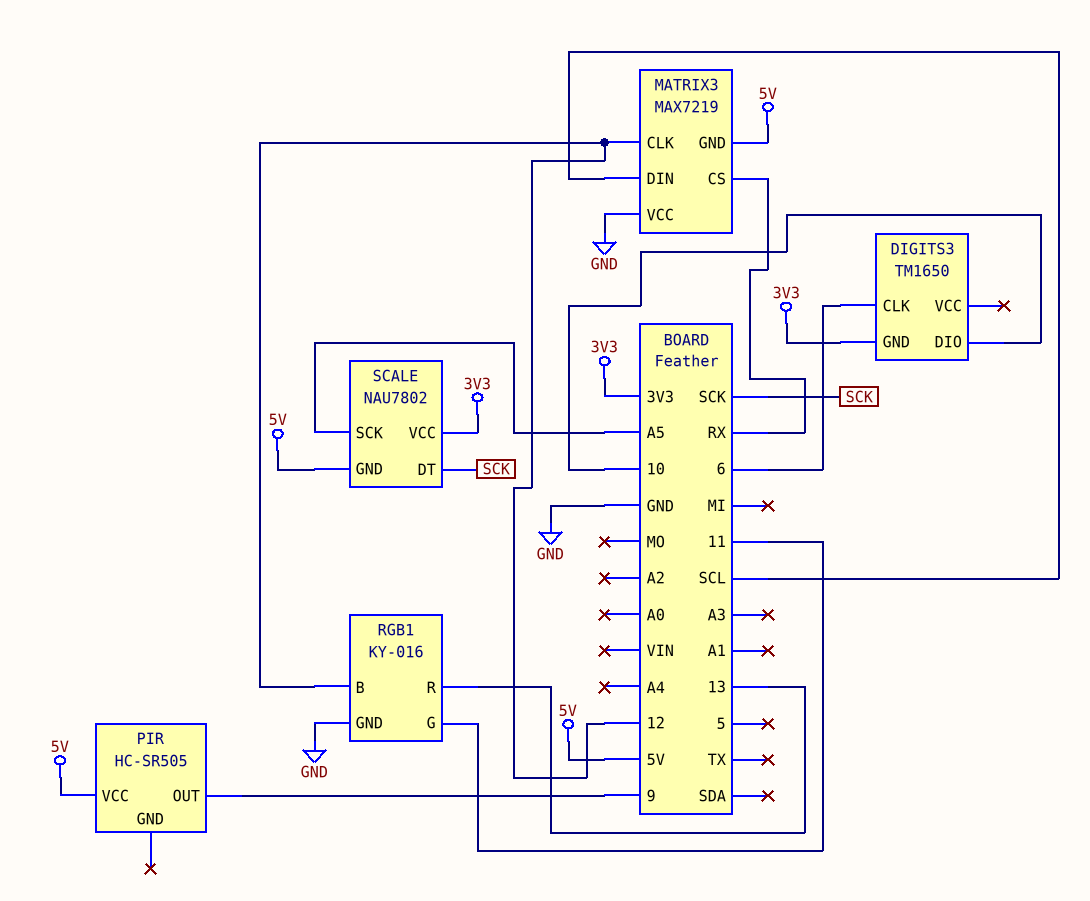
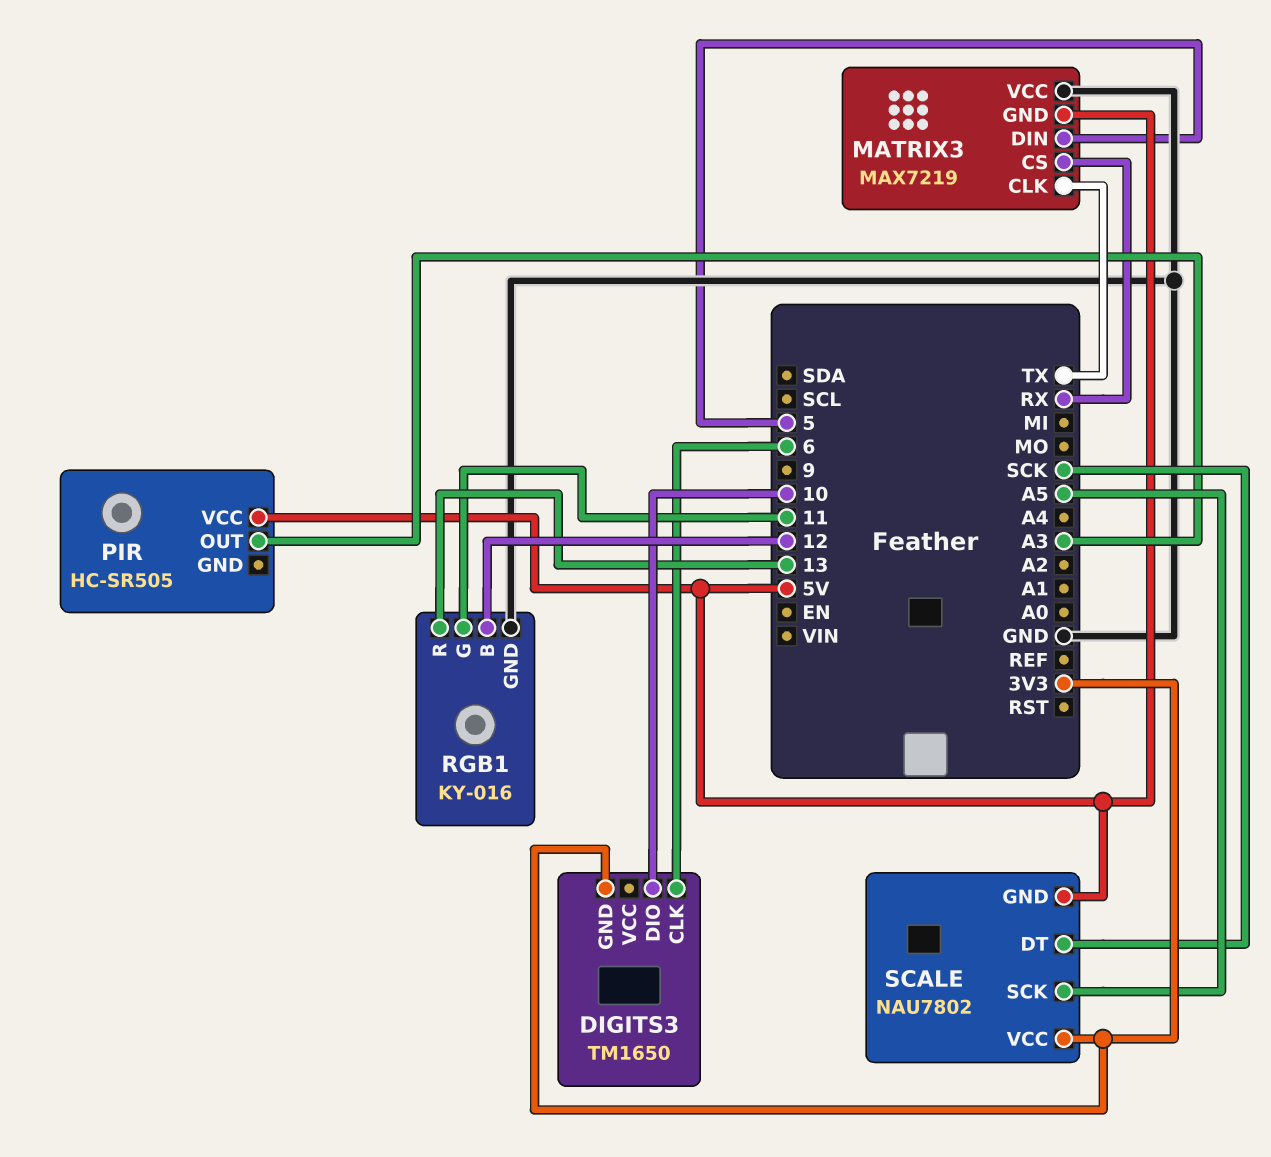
MATRIX3 pin CLK: 12 -> TX
MATRIX3 pin DIN: SCL -> 5
PIR pin OUT: 9 -> A3

